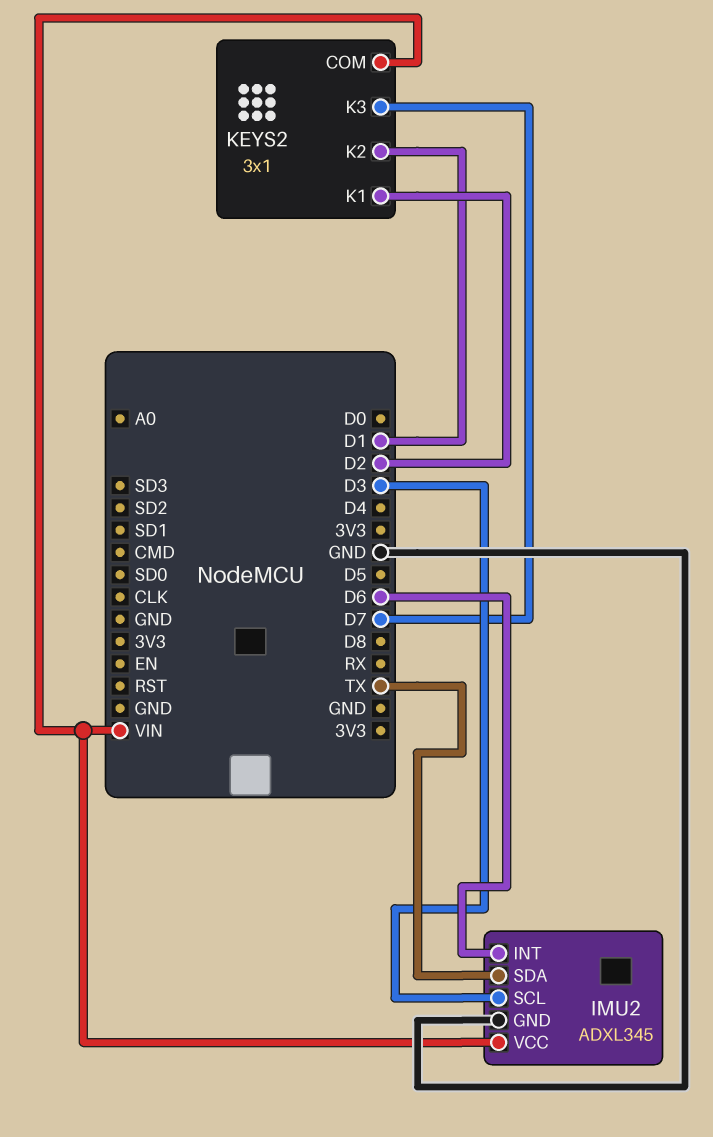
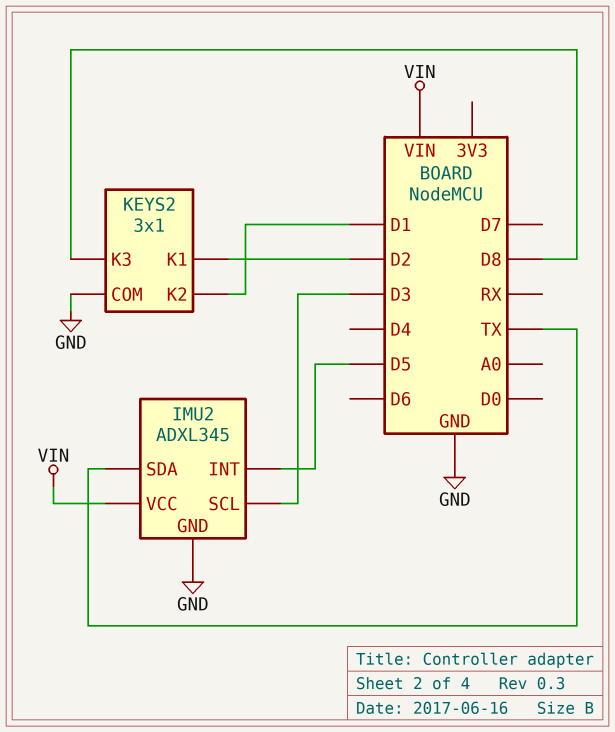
IMU2 pin INT: D6 -> D5
KEYS2 pin COM: VIN -> GND
KEYS2 pin K3: D7 -> D8

